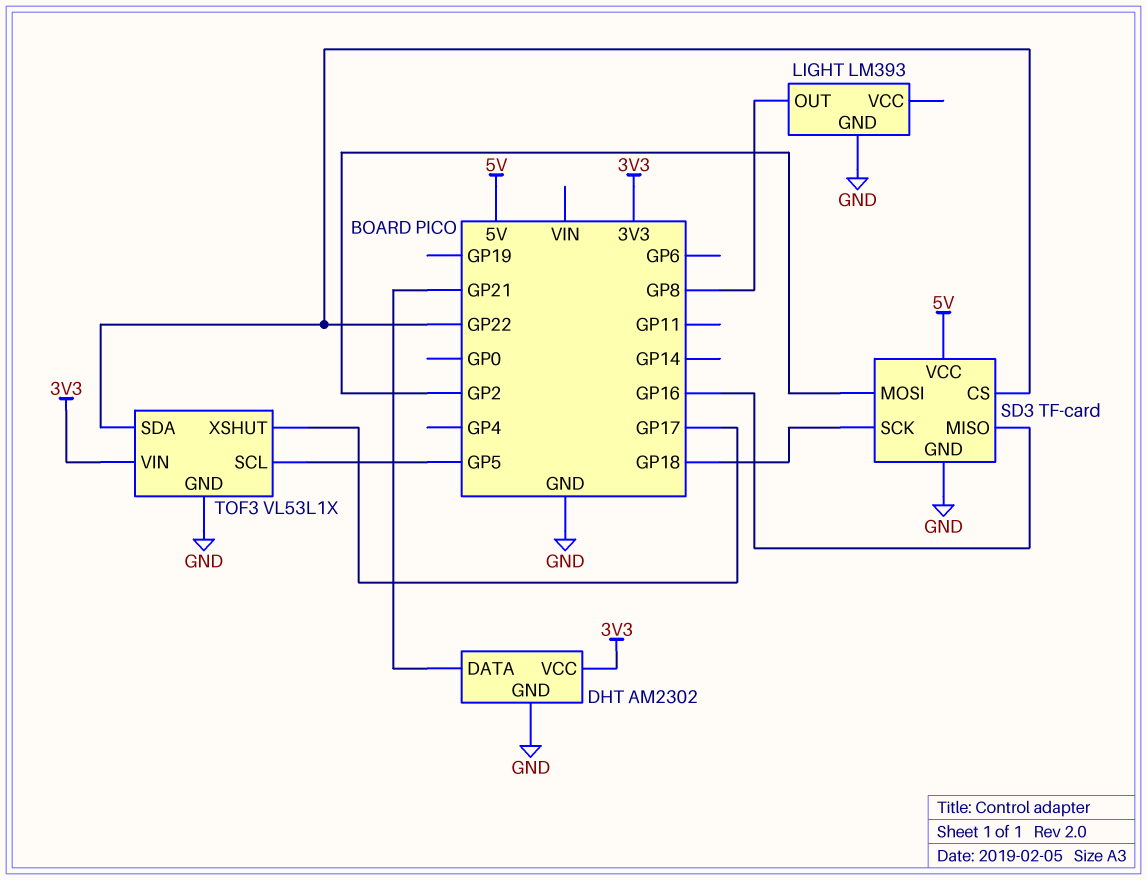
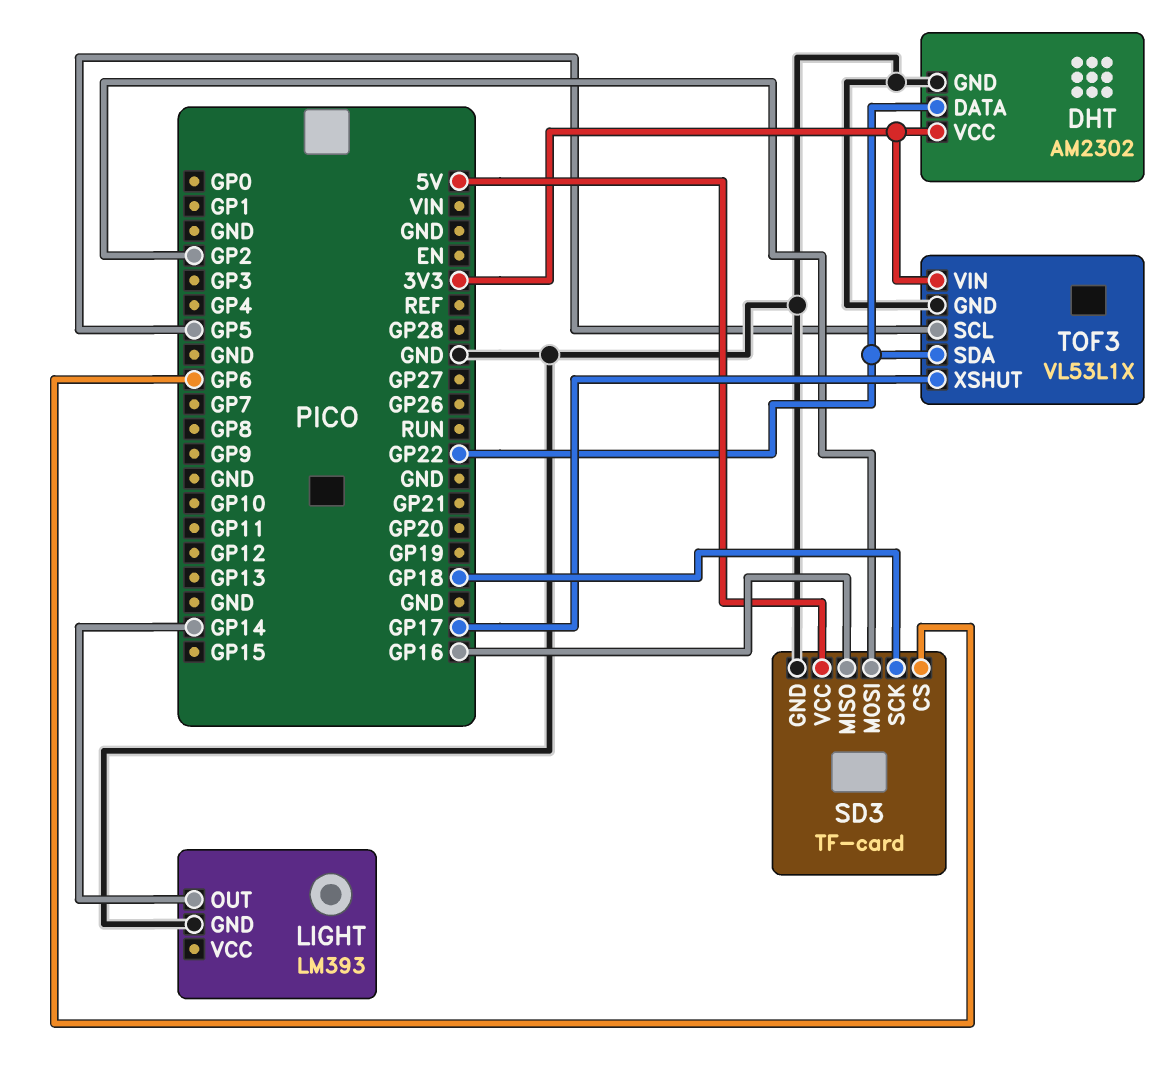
DHT pin DATA: GP21 -> GP22
LIGHT pin OUT: GP8 -> GP14
SD3 pin CS: GP22 -> GP6

